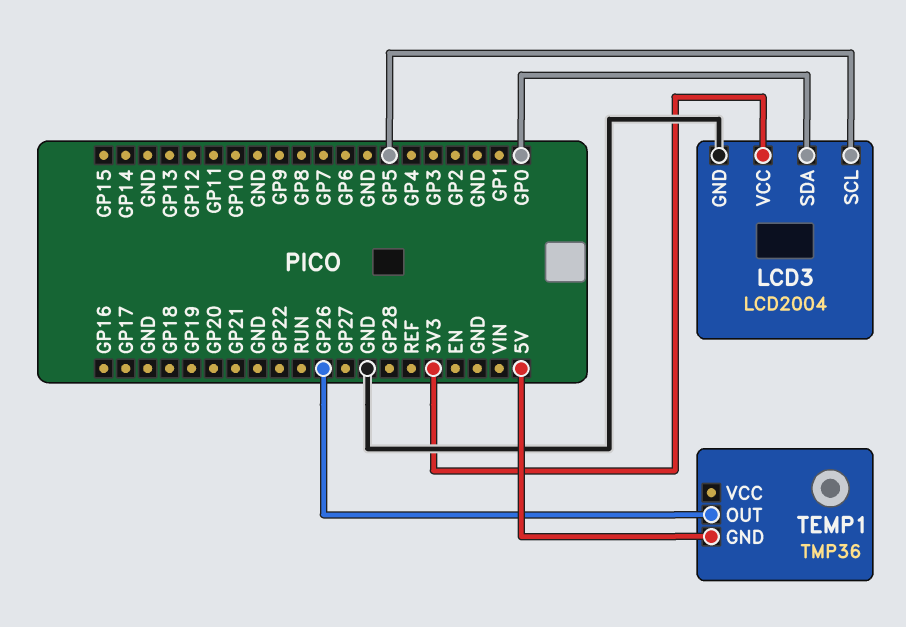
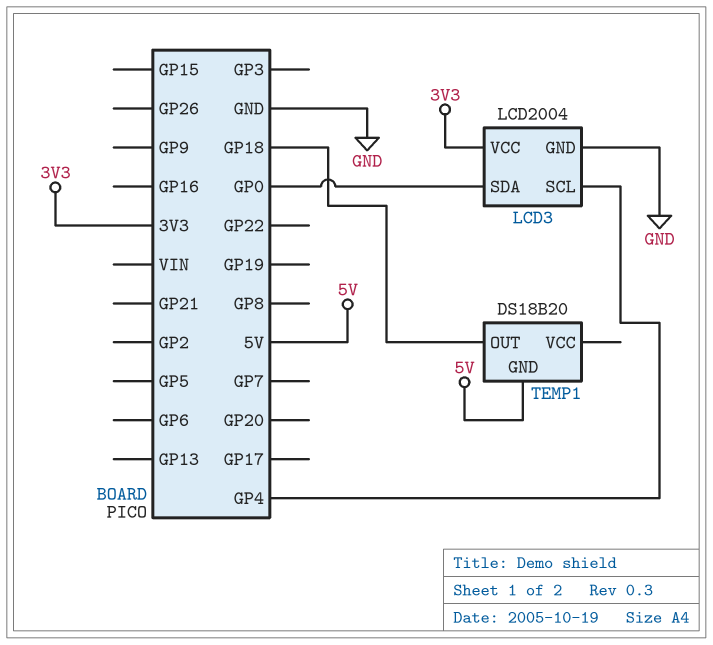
LCD3 pin SCL: GP5 -> GP4
TEMP1: TMP36 -> DS18B20
TEMP1 pin OUT: GP26 -> GP18

